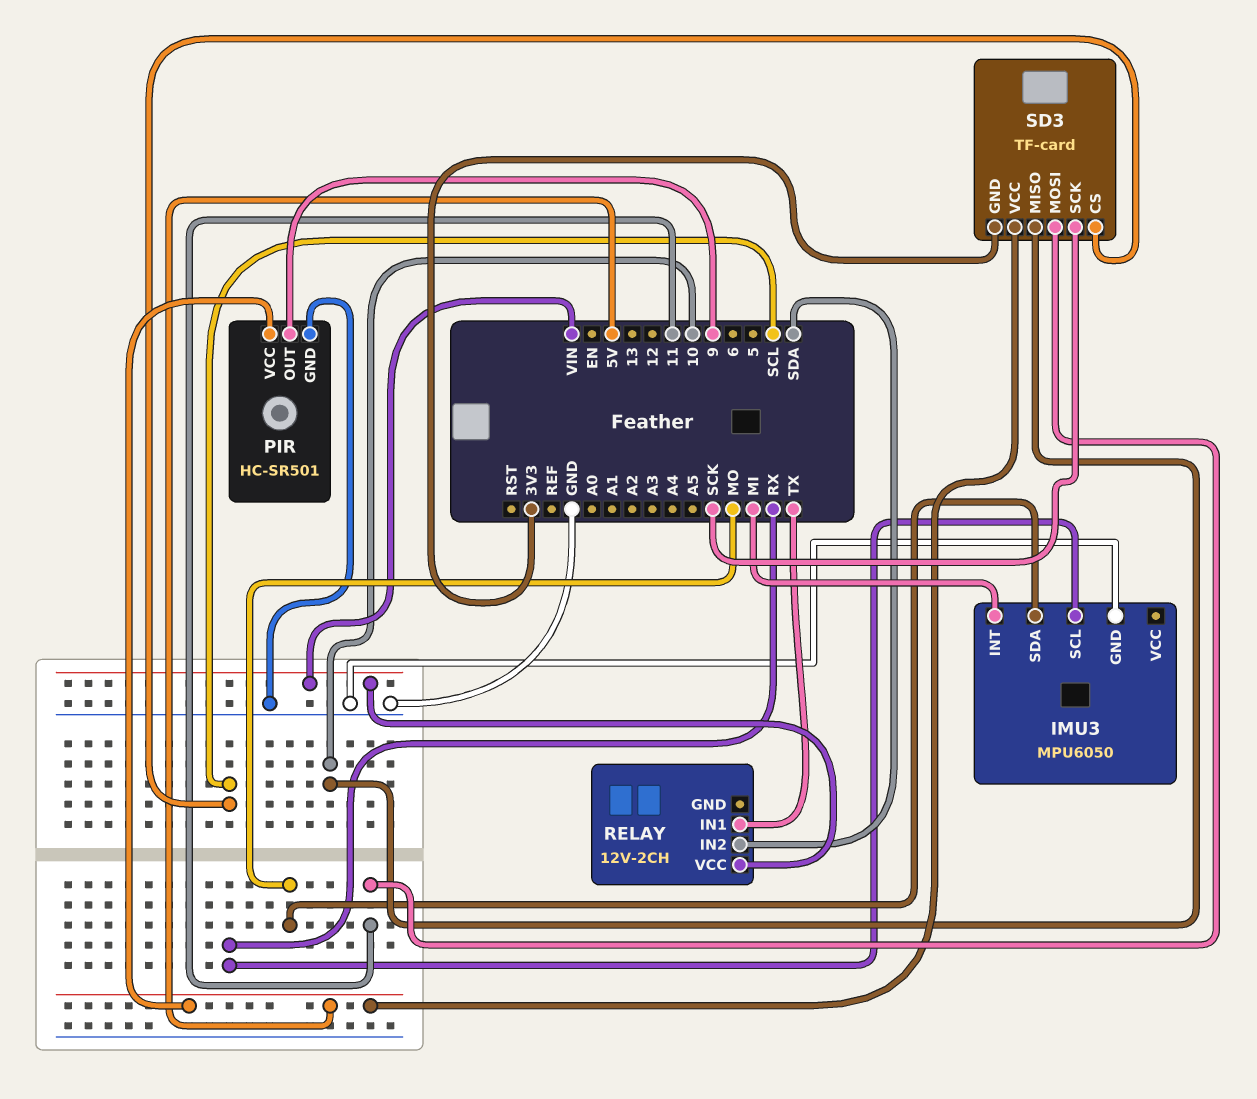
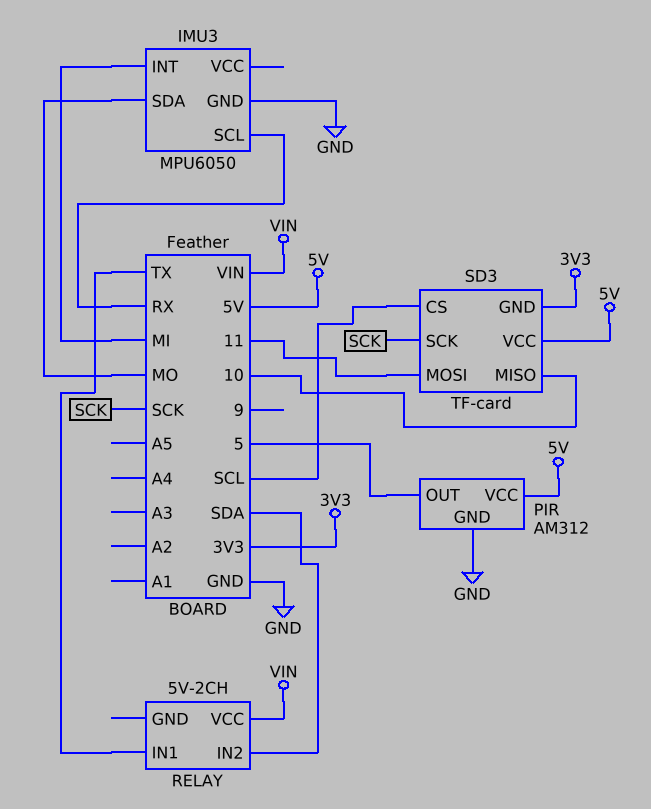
PIR: HC-SR501 -> AM312
PIR pin OUT: 9 -> 5
RELAY: 12V-2CH -> 5V-2CH

